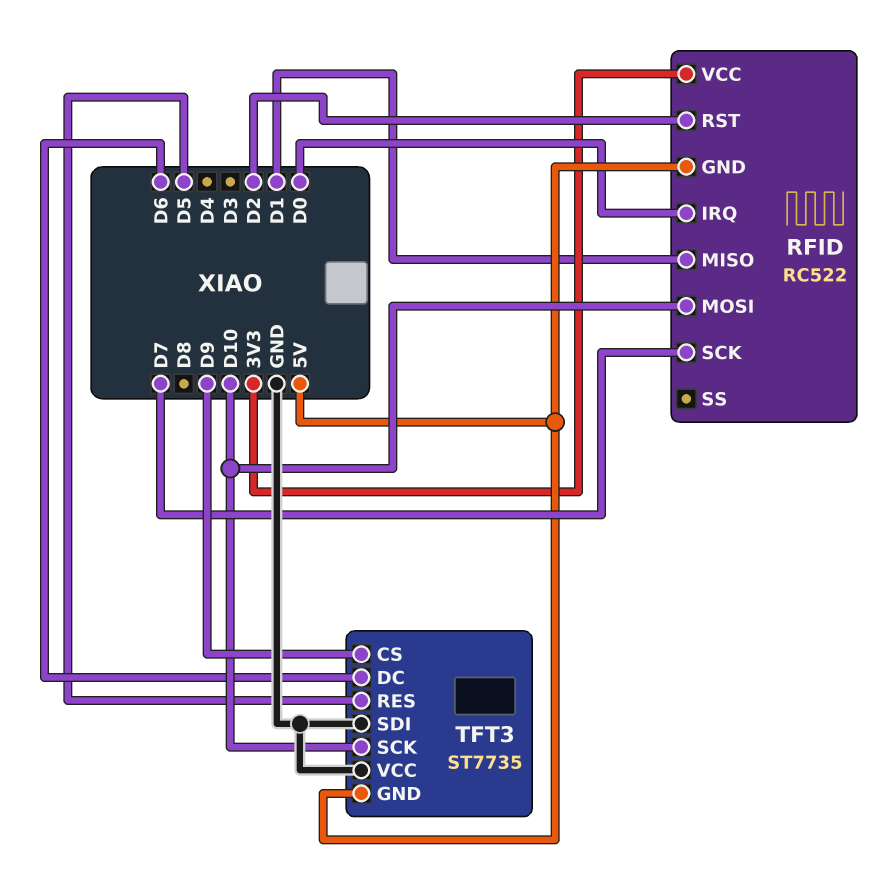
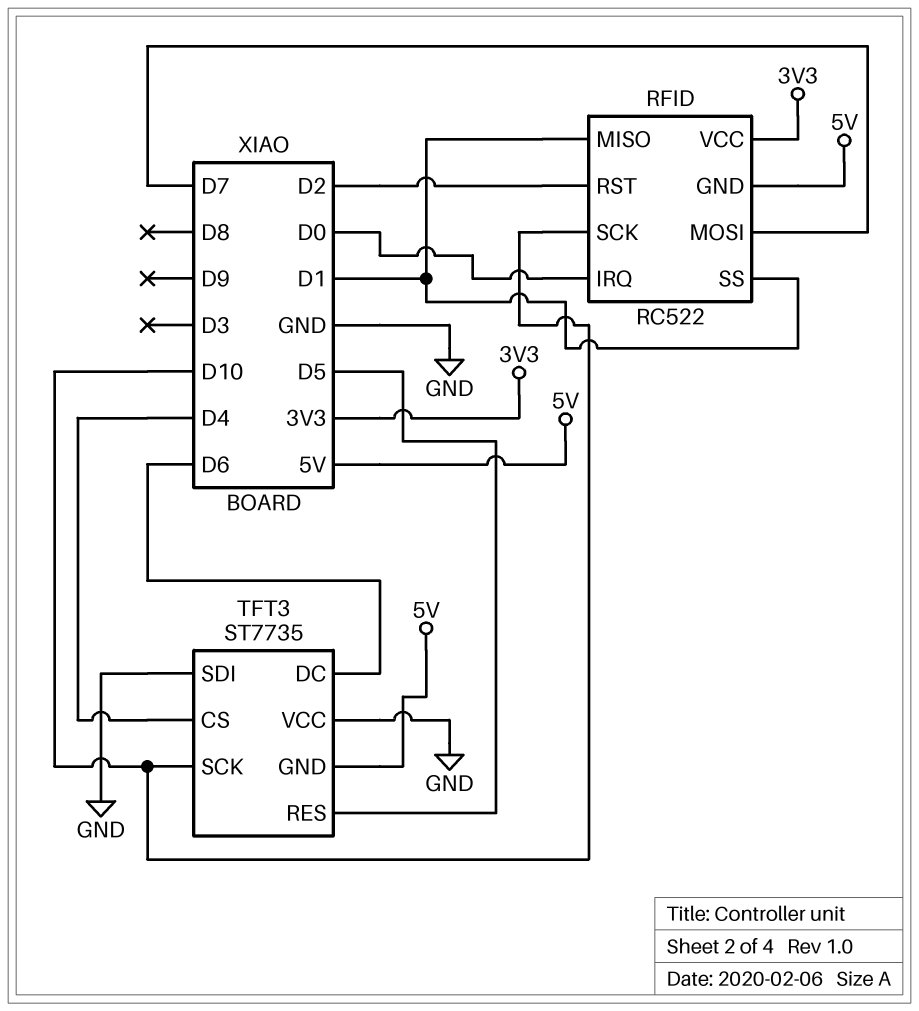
RFID pin MOSI: D10 -> D7
RFID pin SCK: D7 -> D10
RFID pin SS: none -> D1
TFT3 pin CS: D9 -> D4

